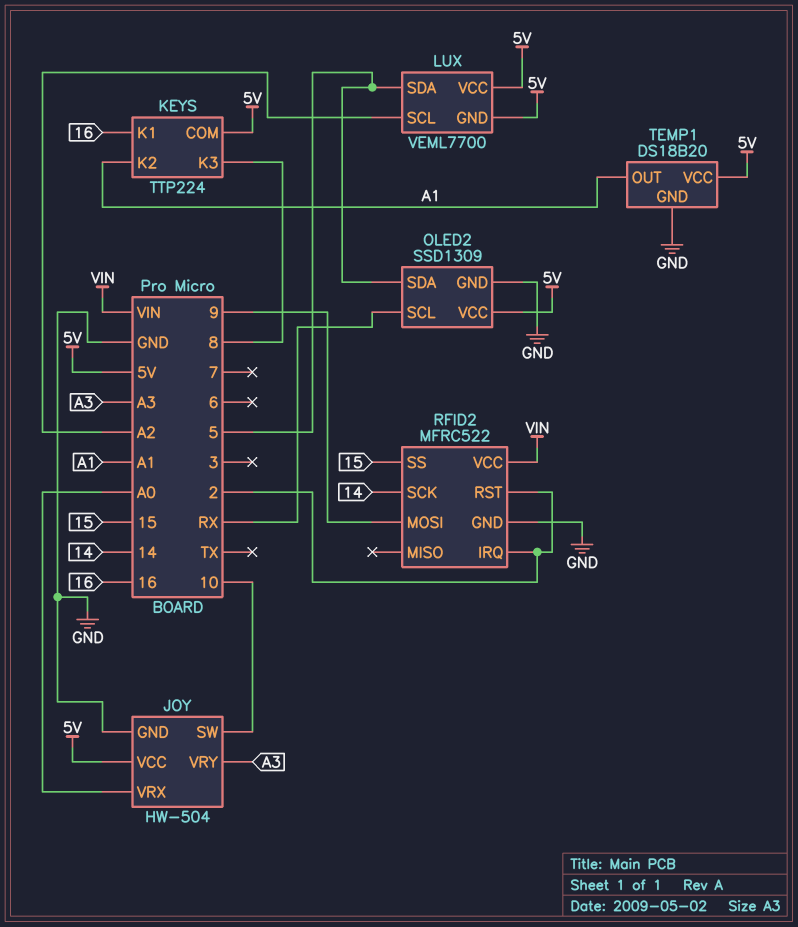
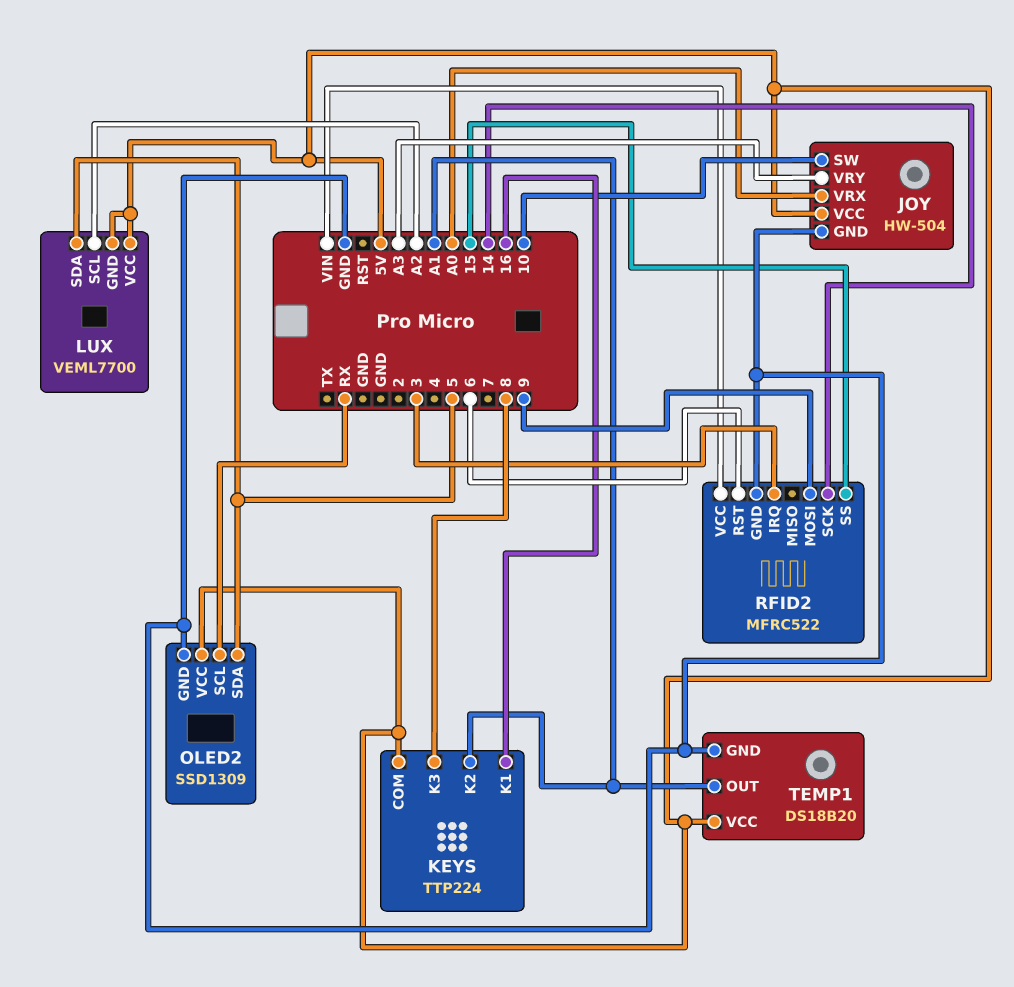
RFID2 pin IRQ: 2 -> 3
RFID2 pin RST: 2 -> 6

